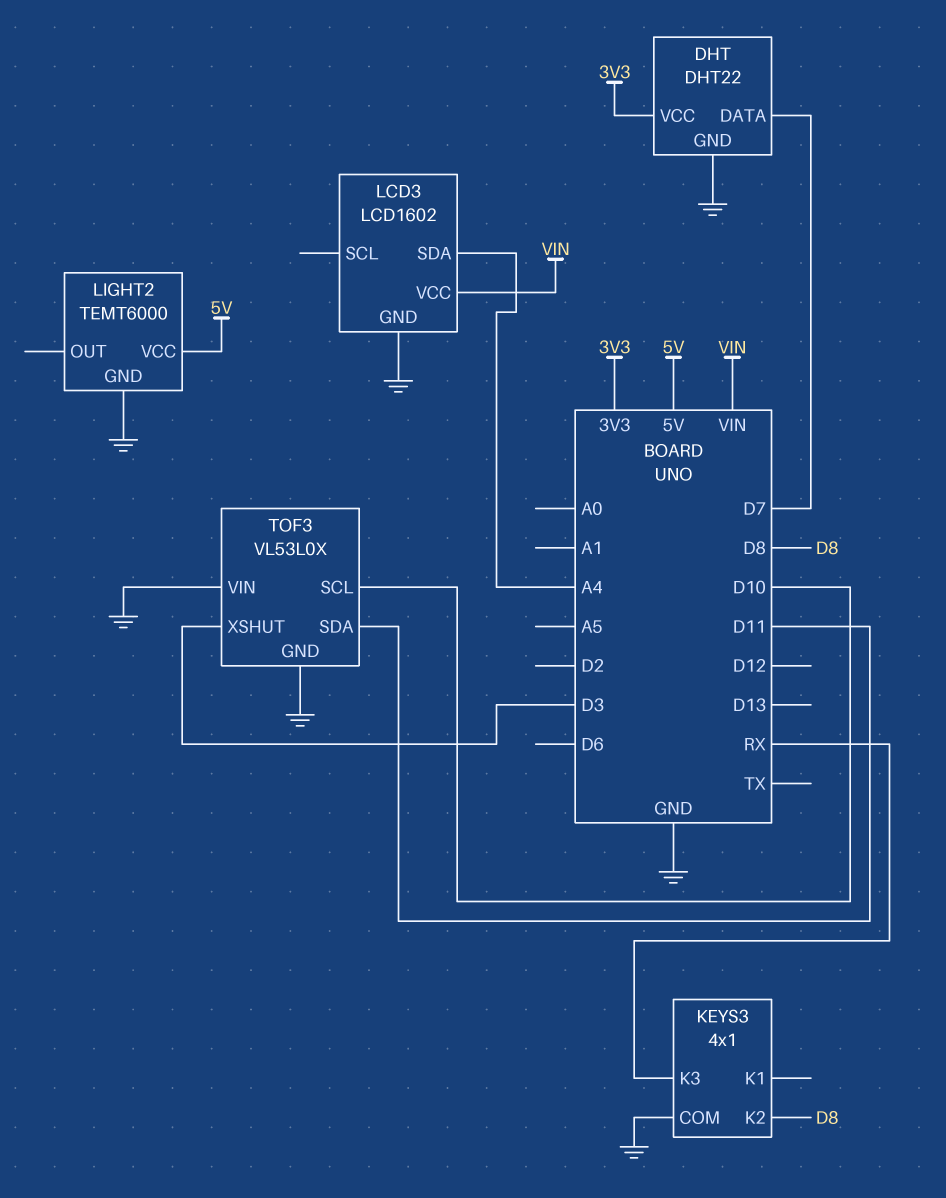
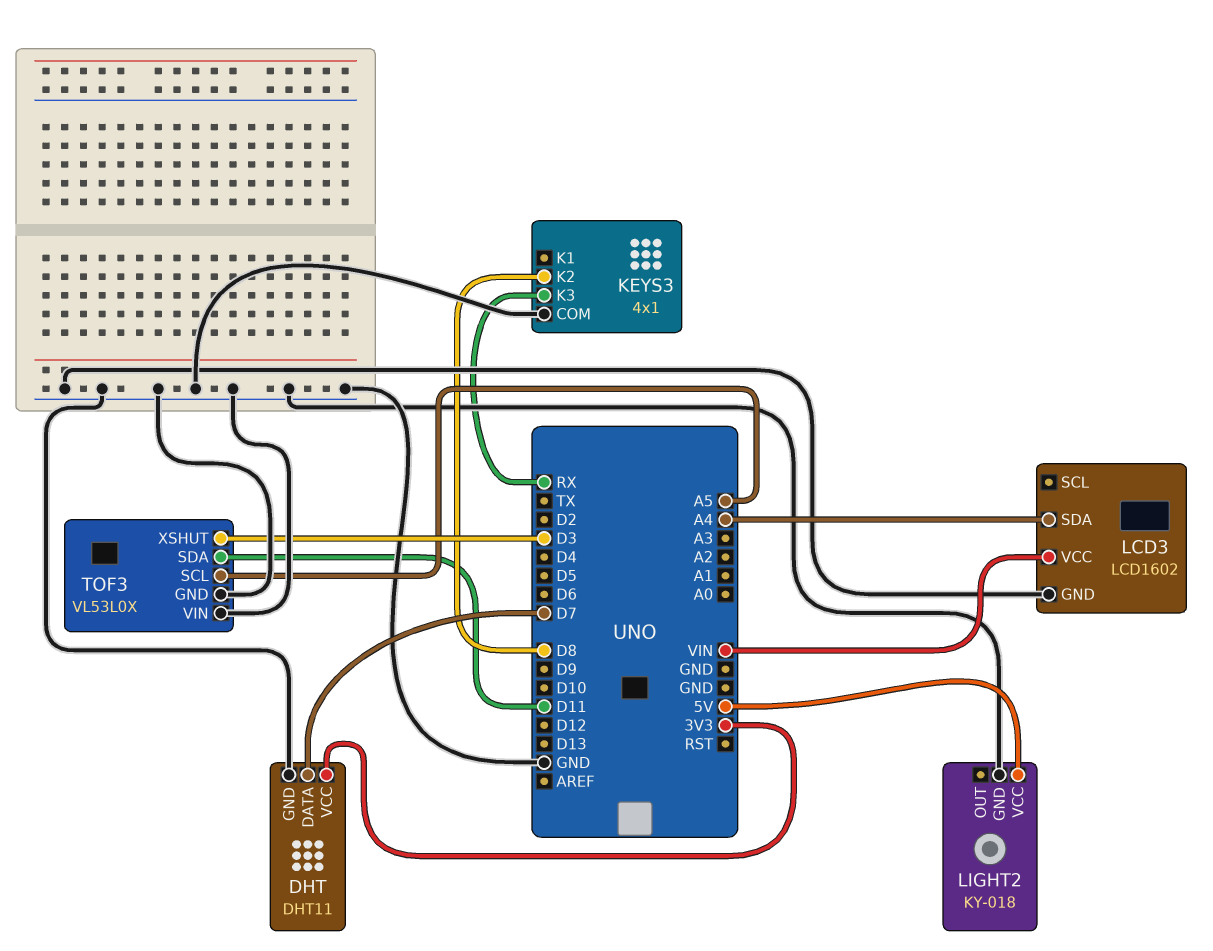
DHT: DHT22 -> DHT11
LIGHT2: TEMT6000 -> KY-018
TOF3 pin SCL: D10 -> A5

